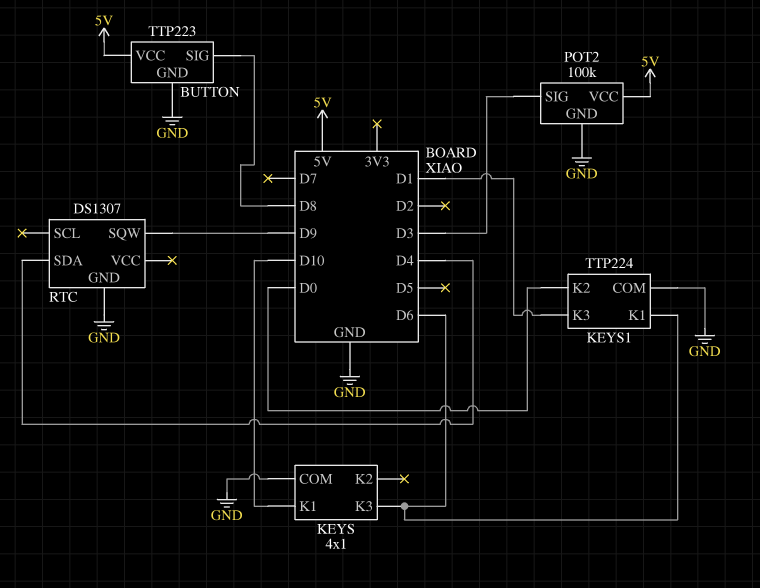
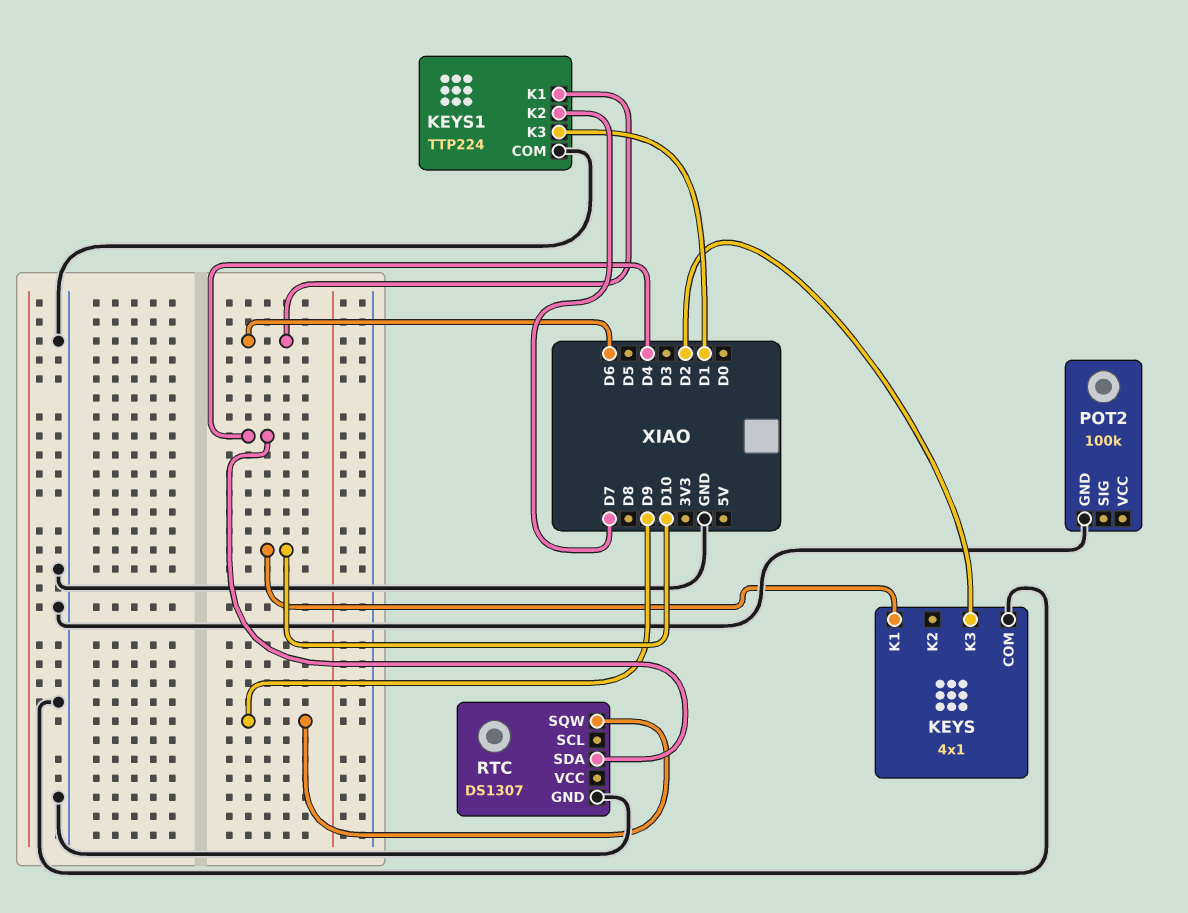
BUTTON: TTP223 -> none
BUTTON pin GND: GND -> none
BUTTON pin SIG: D8 -> none
BUTTON pin VCC: 5V -> none
KEYS pin K3: D6 -> D2
KEYS1 pin K2: D0 -> D7
POT2 pin SIG: D3 -> none
POT2 pin VCC: 5V -> none

